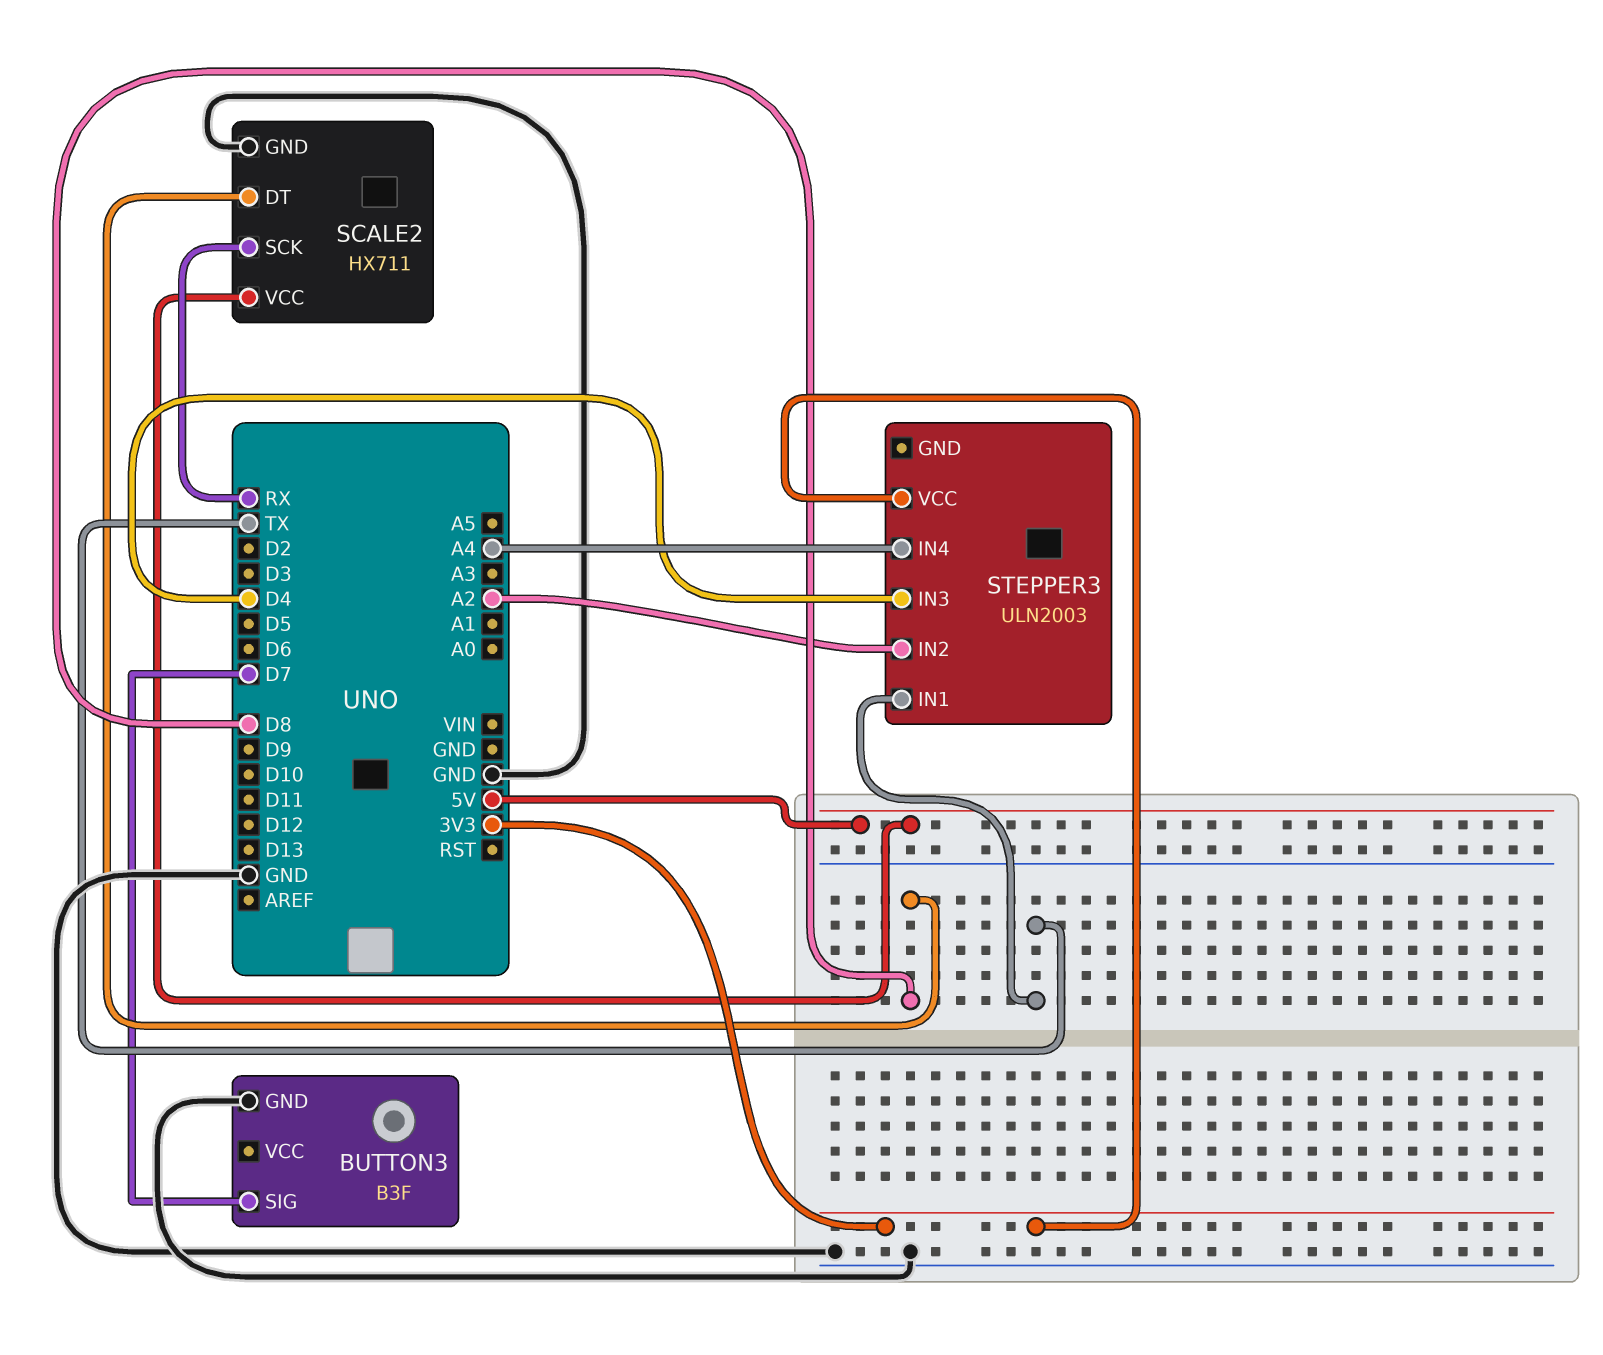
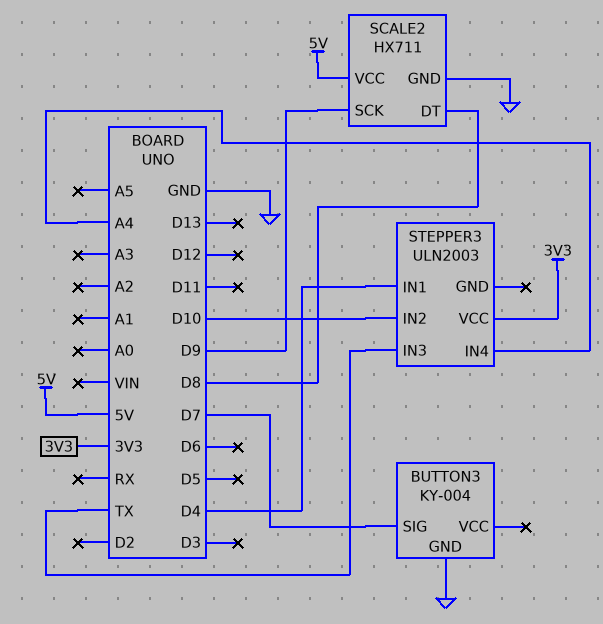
BUTTON3: B3F -> KY-004
SCALE2 pin SCK: RX -> D9
STEPPER3 pin IN1: TX -> D4
STEPPER3 pin IN2: A2 -> D10
STEPPER3 pin IN3: D4 -> TX

